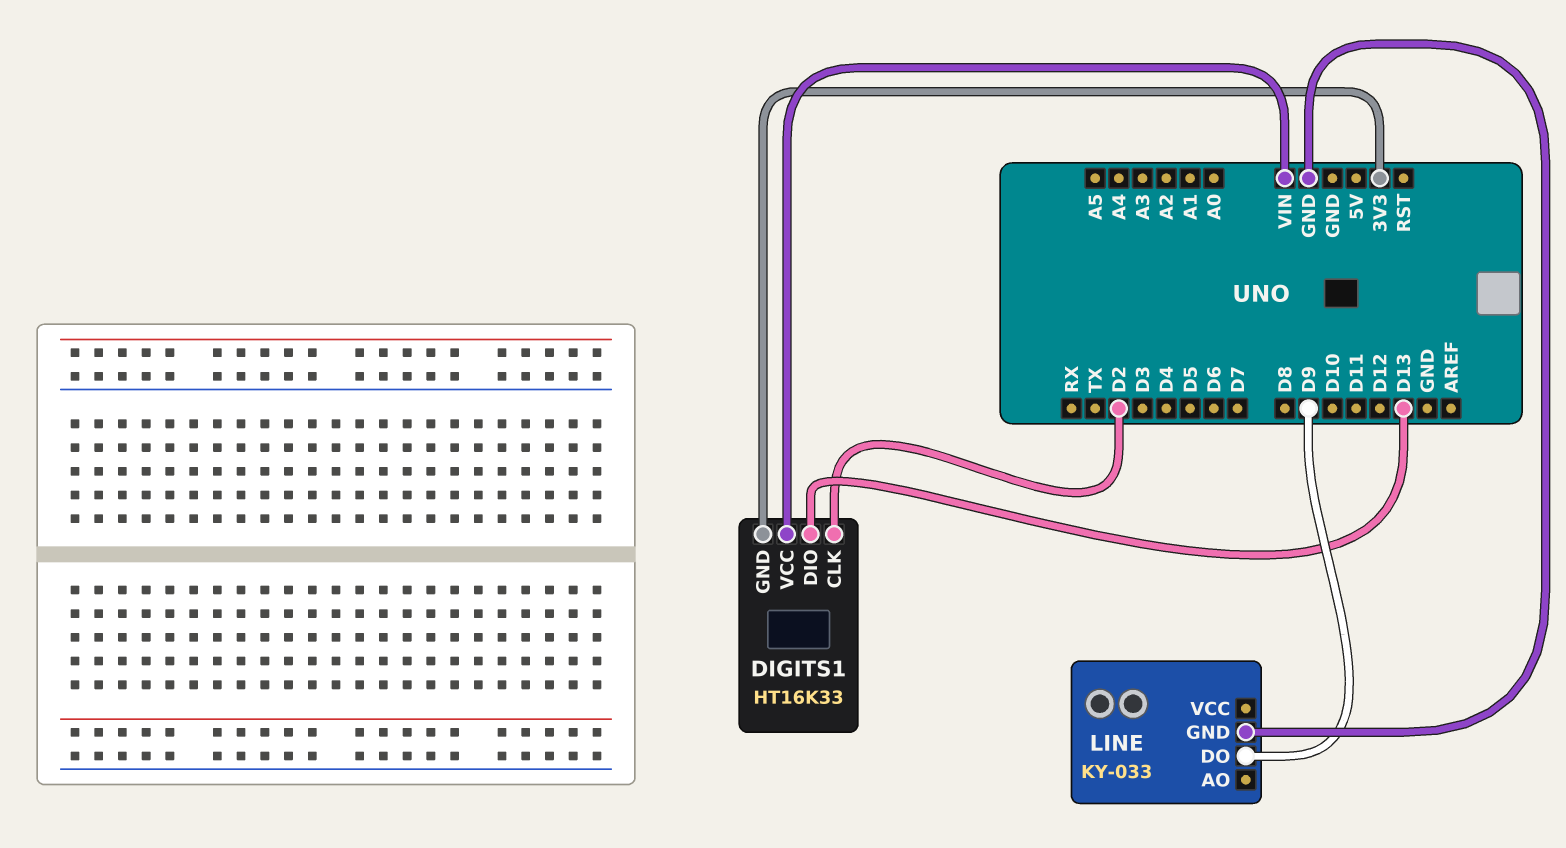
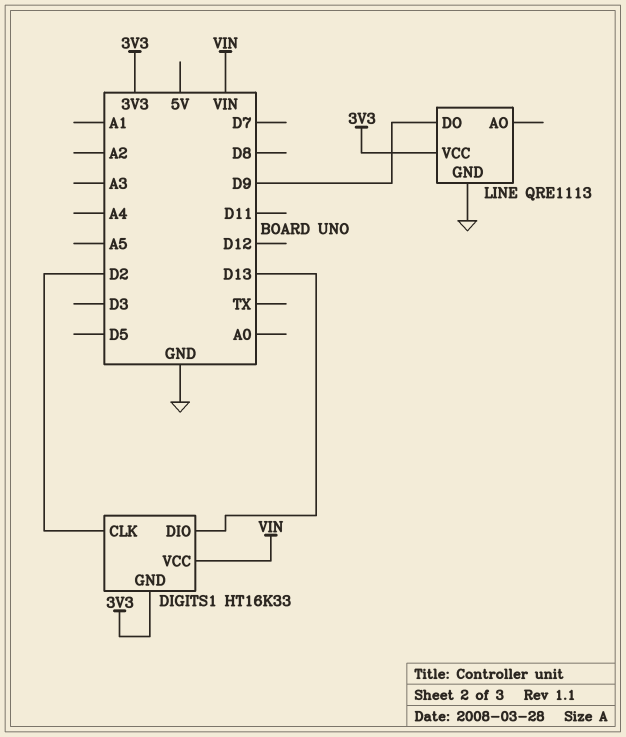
LINE: KY-033 -> QRE1113
LINE pin VCC: none -> 3V3

